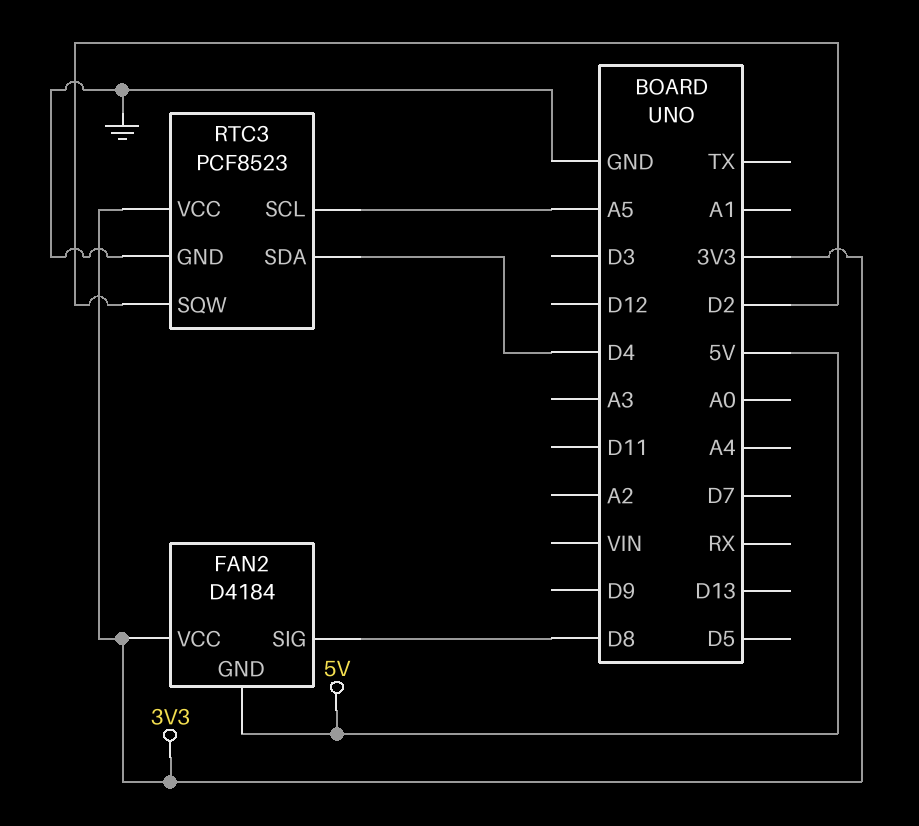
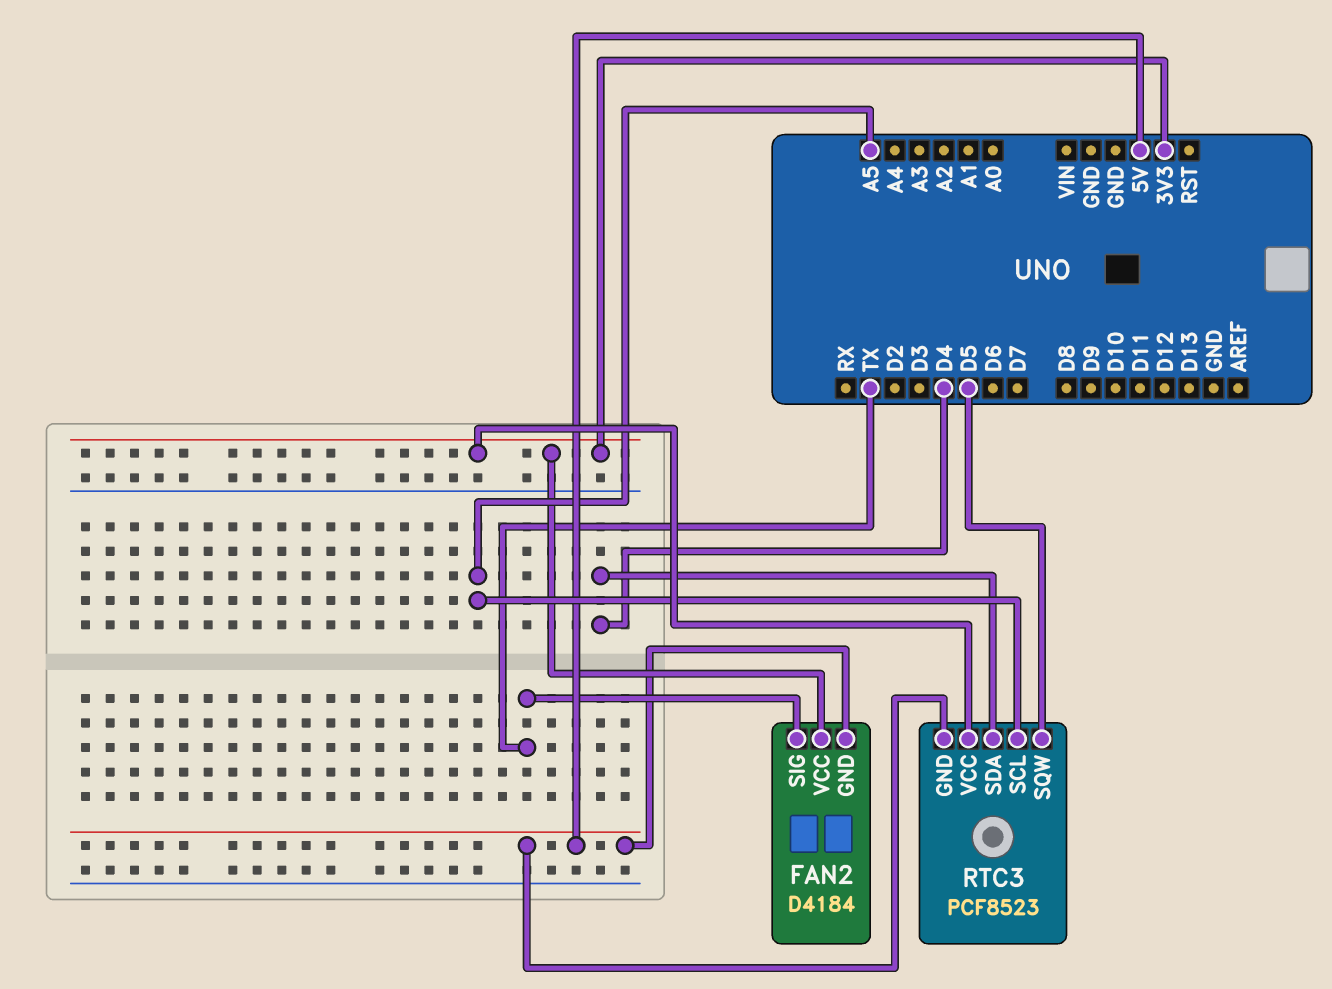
FAN2 pin SIG: D8 -> TX
RTC3 pin GND: GND -> 5V
RTC3 pin SQW: D2 -> D5

